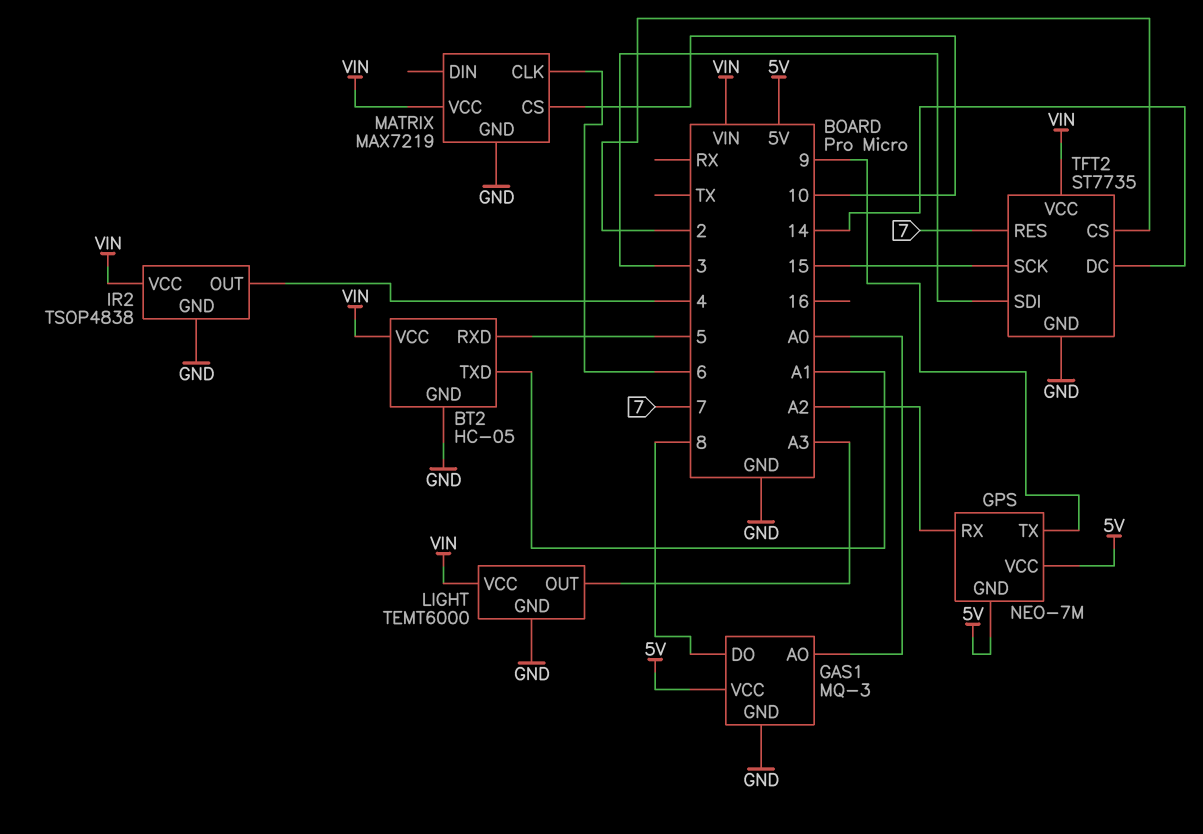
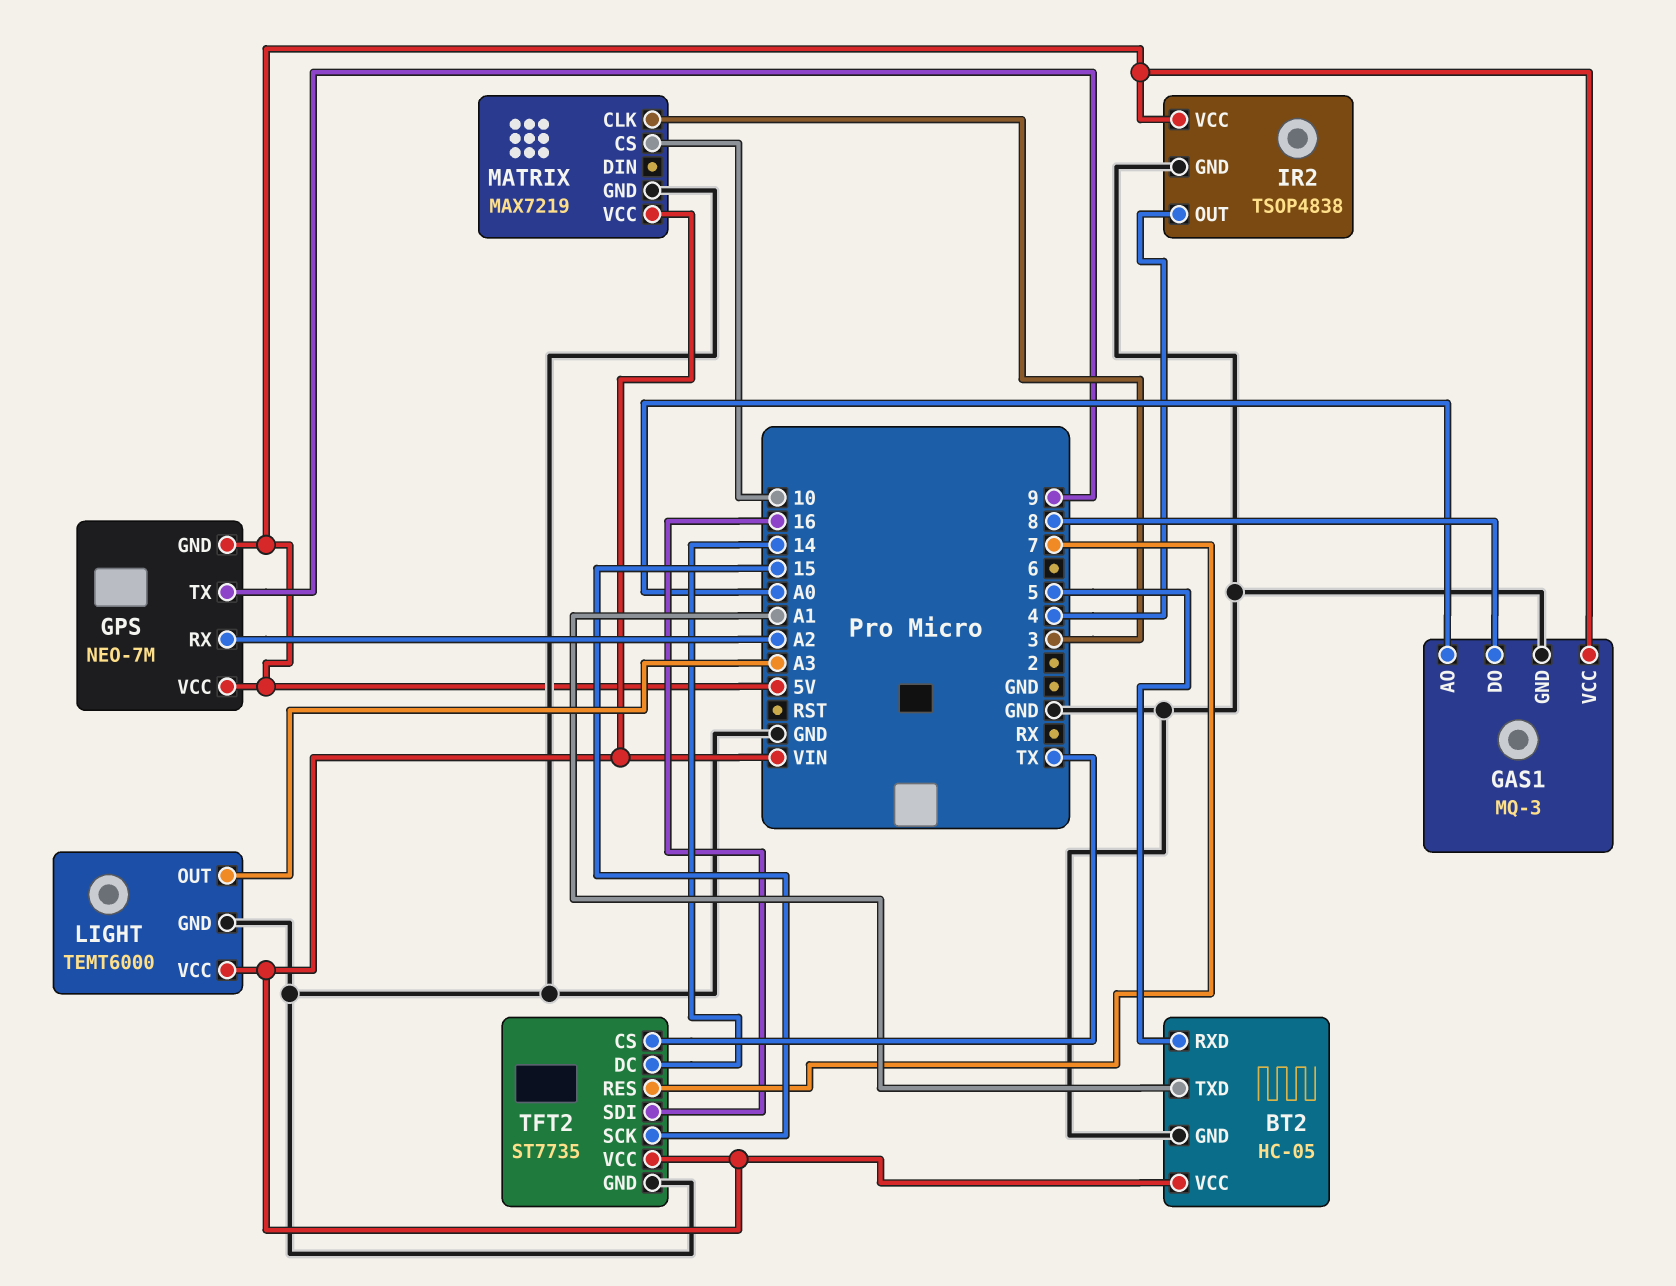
IR2 pin VCC: VIN -> 5V
MATRIX pin CLK: 6 -> 3
TFT2 pin CS: 2 -> TX
TFT2 pin SDI: 3 -> 16

